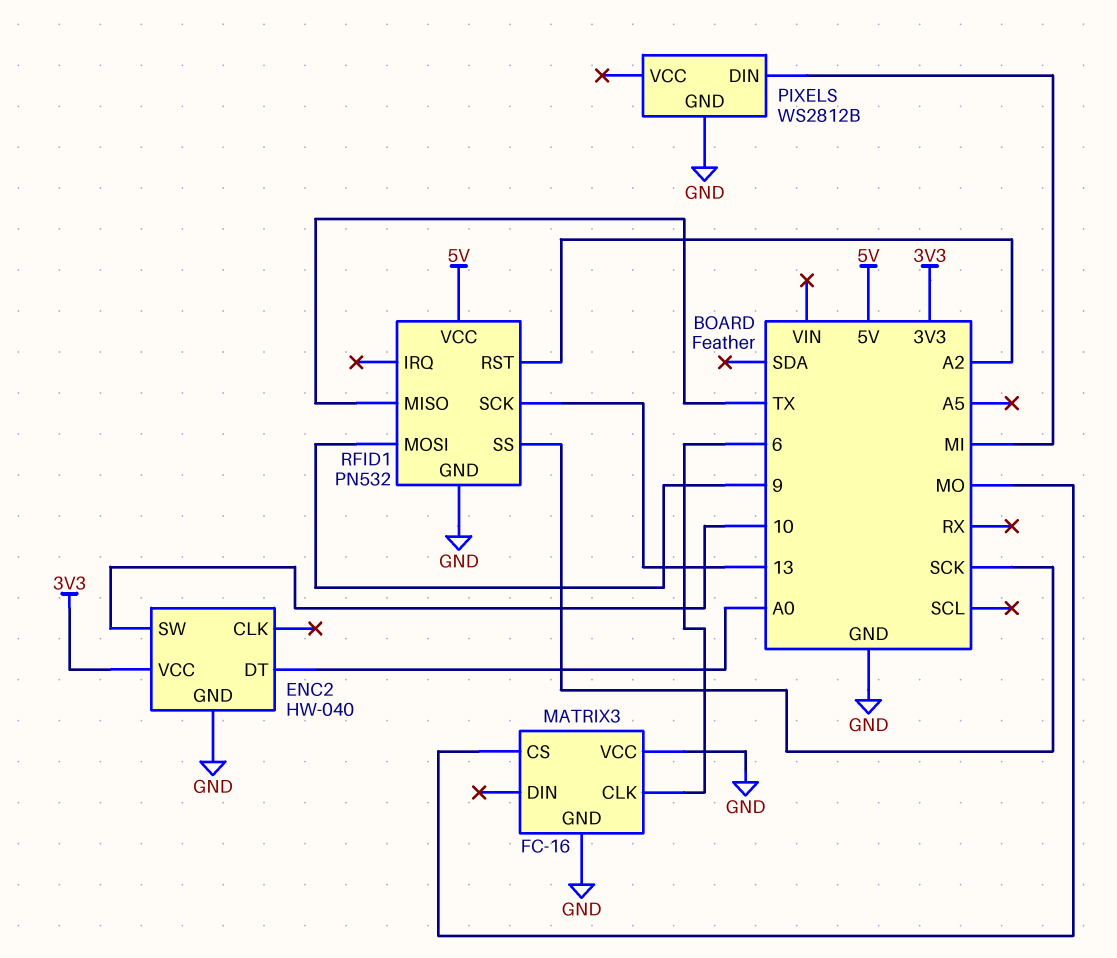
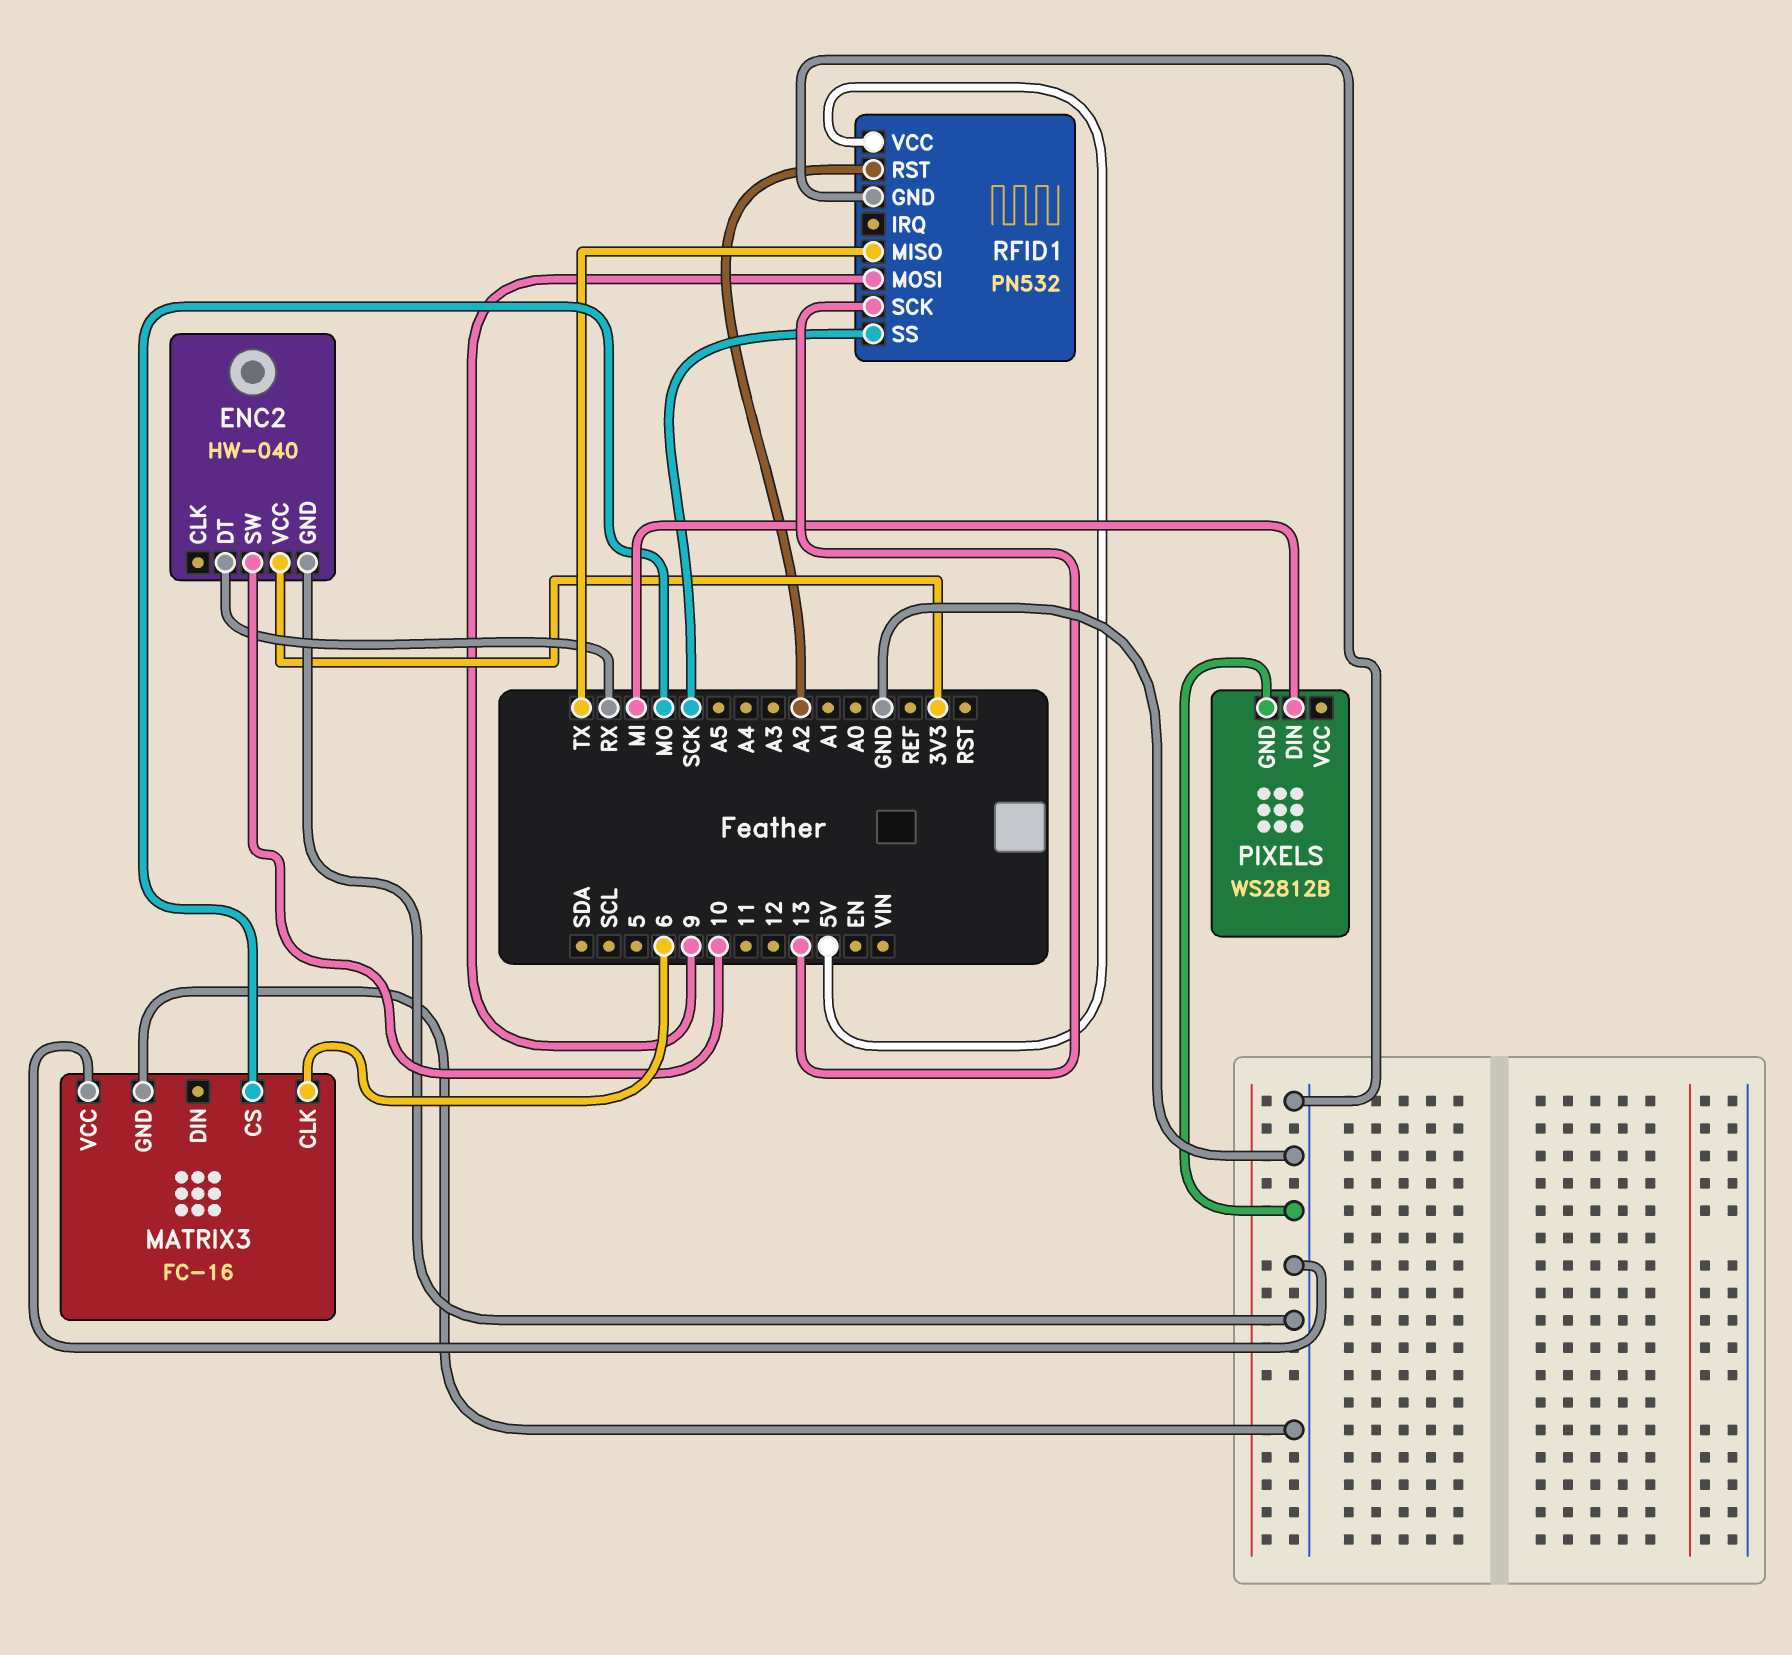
ENC2 pin DT: A0 -> RX

